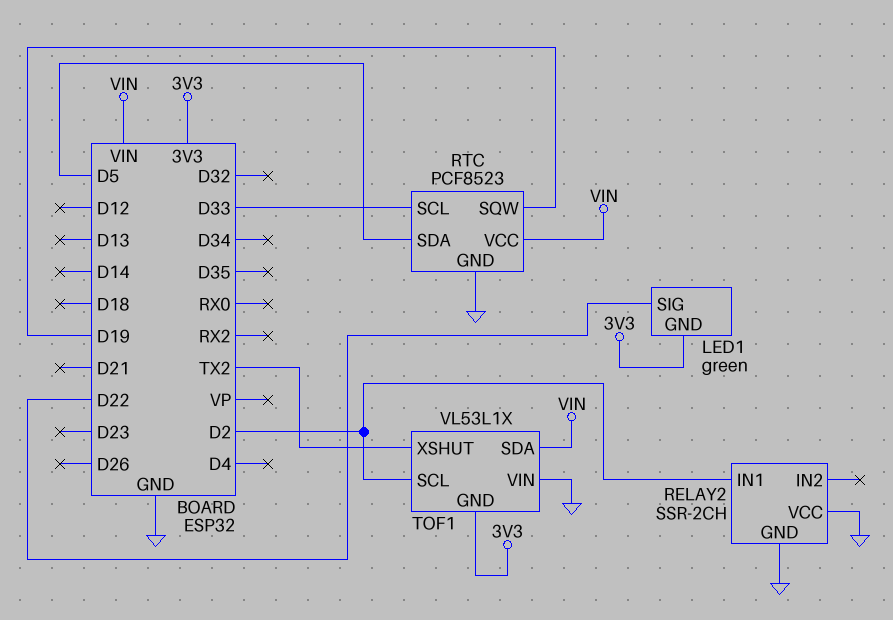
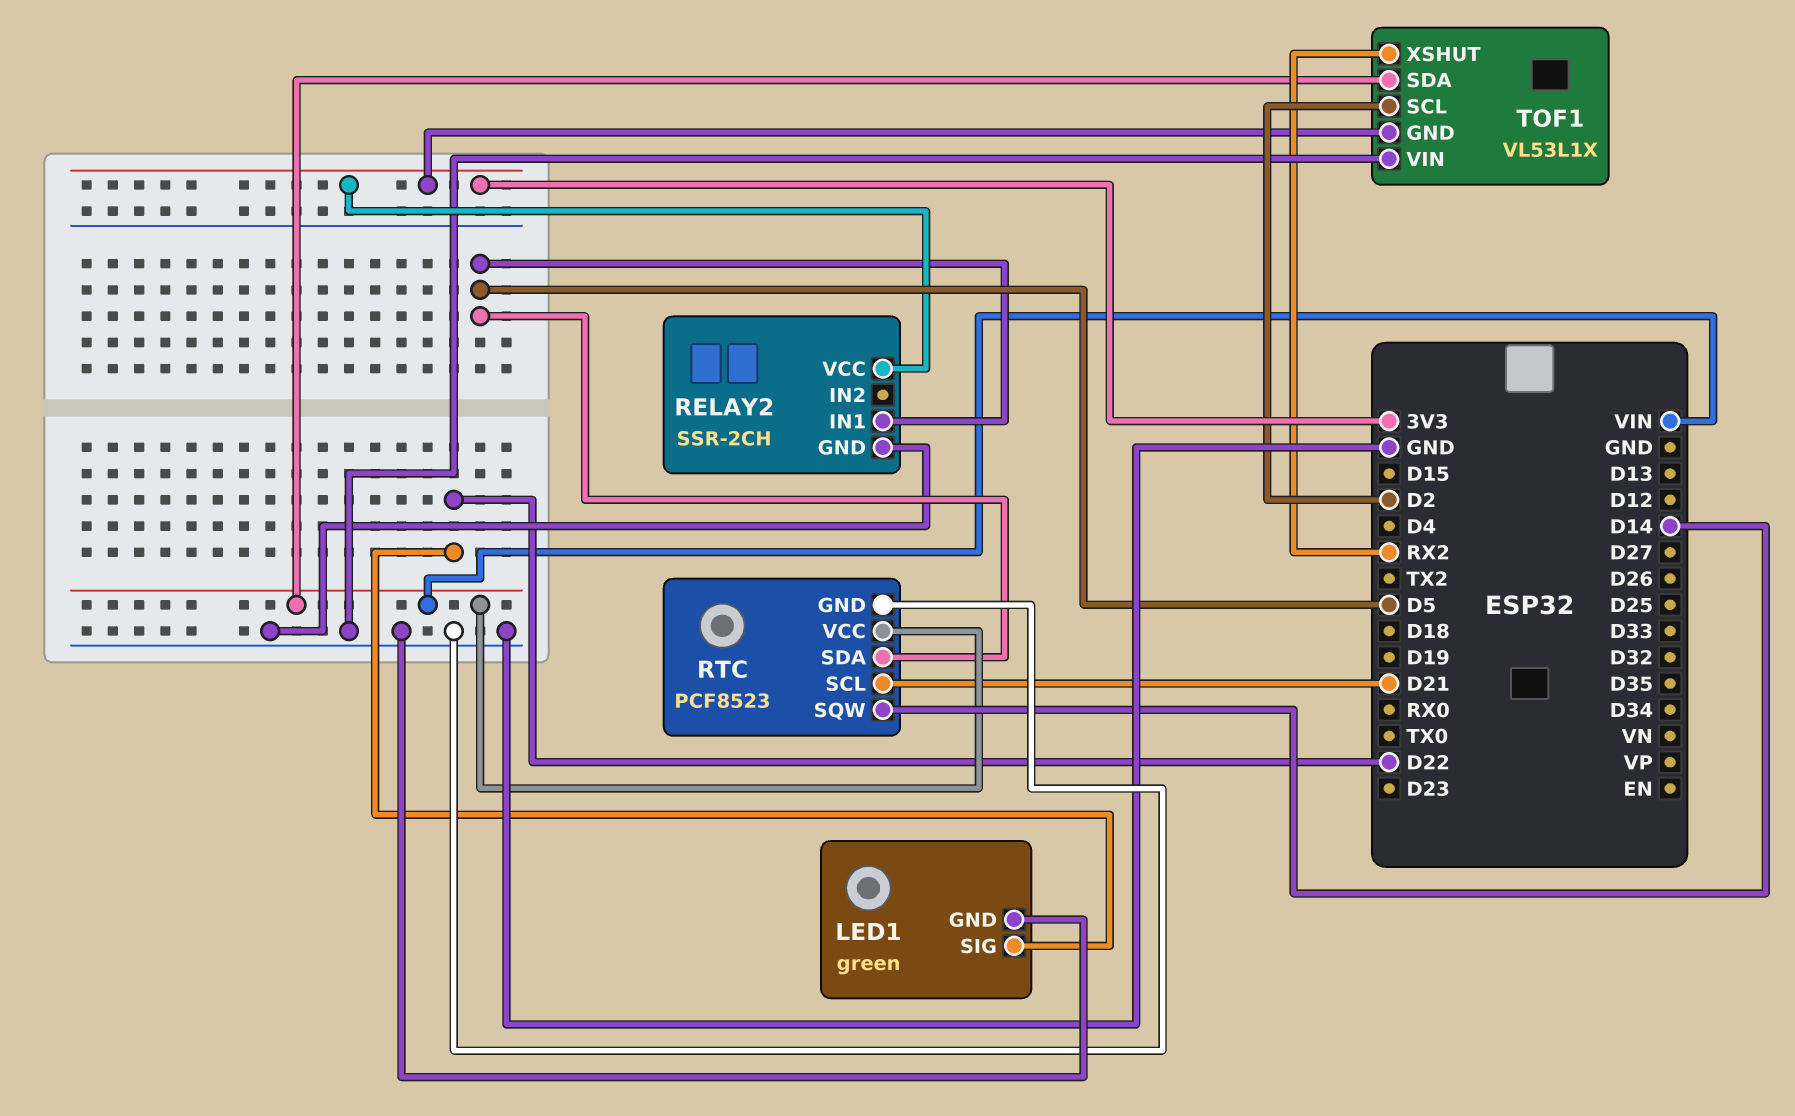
LED1 pin GND: 3V3 -> GND
RELAY2 pin IN1: D2 -> D5
RELAY2 pin VCC: GND -> 3V3
RTC pin SCL: D33 -> D21
RTC pin SQW: D19 -> D14
TOF1 pin XSHUT: TX2 -> RX2

